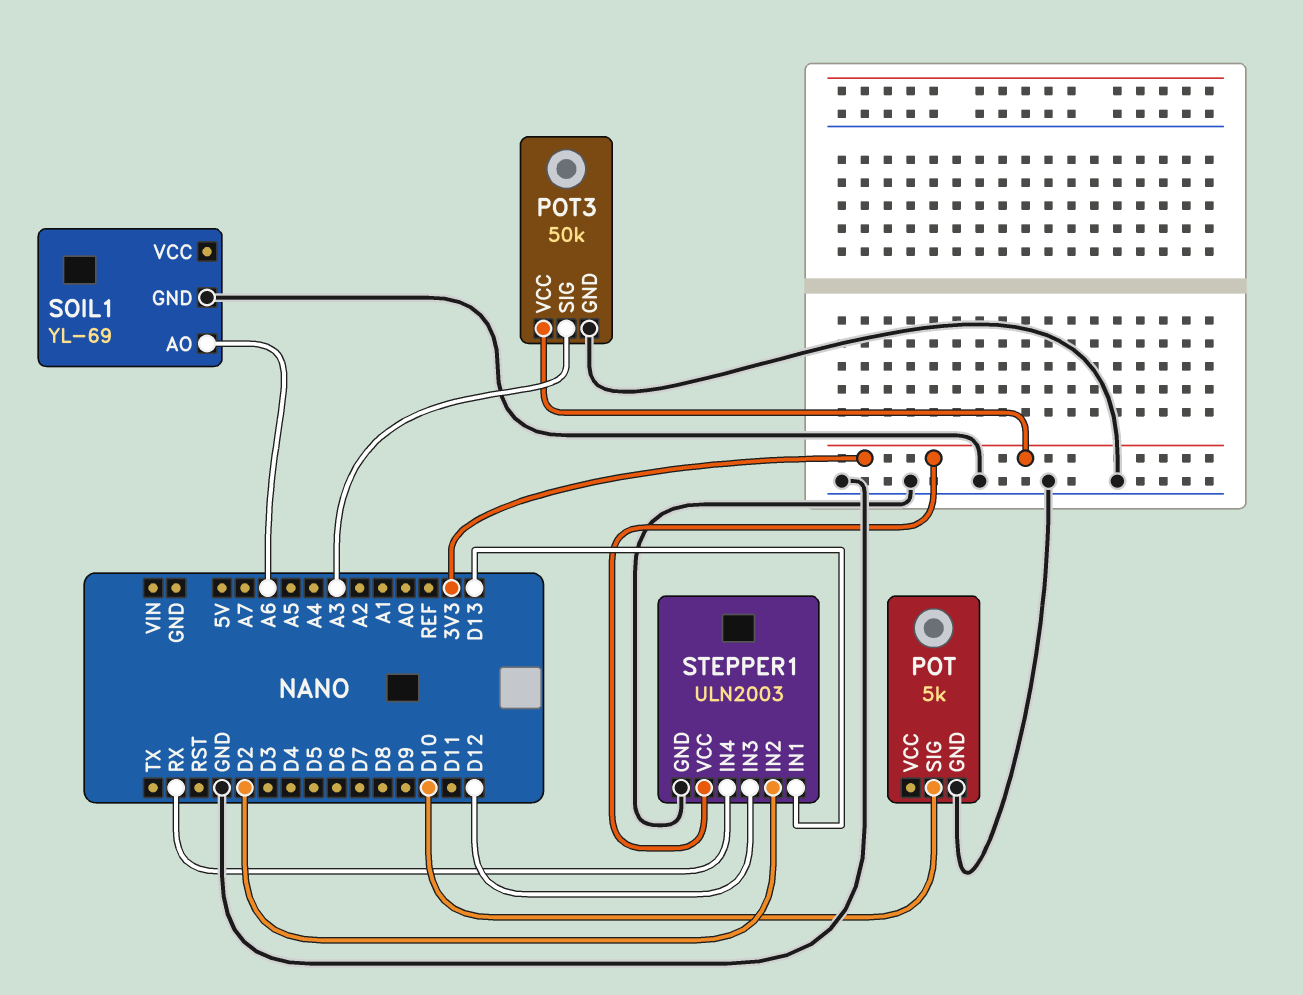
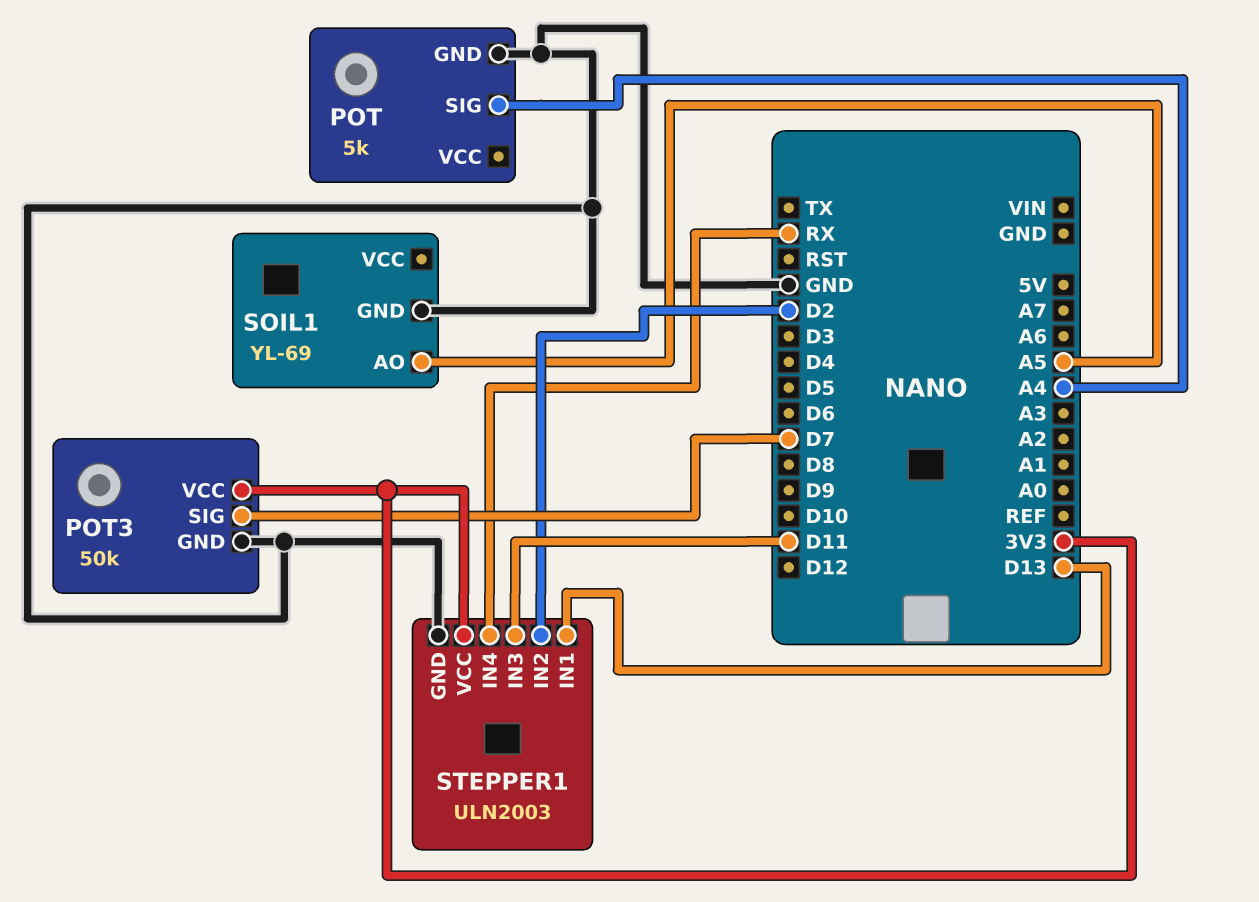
POT pin SIG: D10 -> A4
POT3 pin SIG: A3 -> D7
SOIL1 pin AO: A6 -> A5
STEPPER1 pin IN3: D12 -> D11

